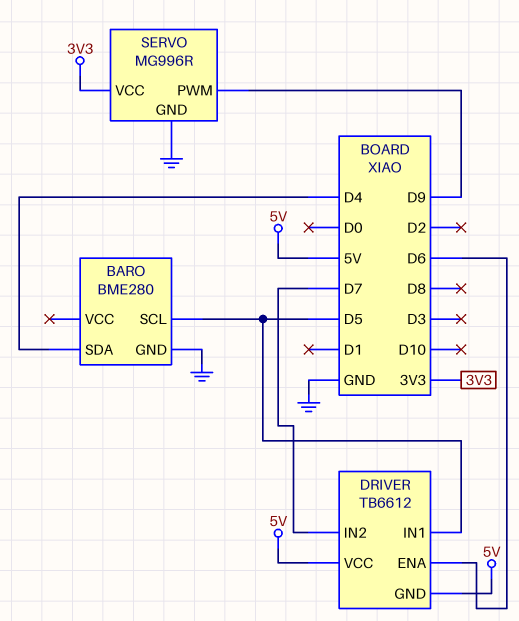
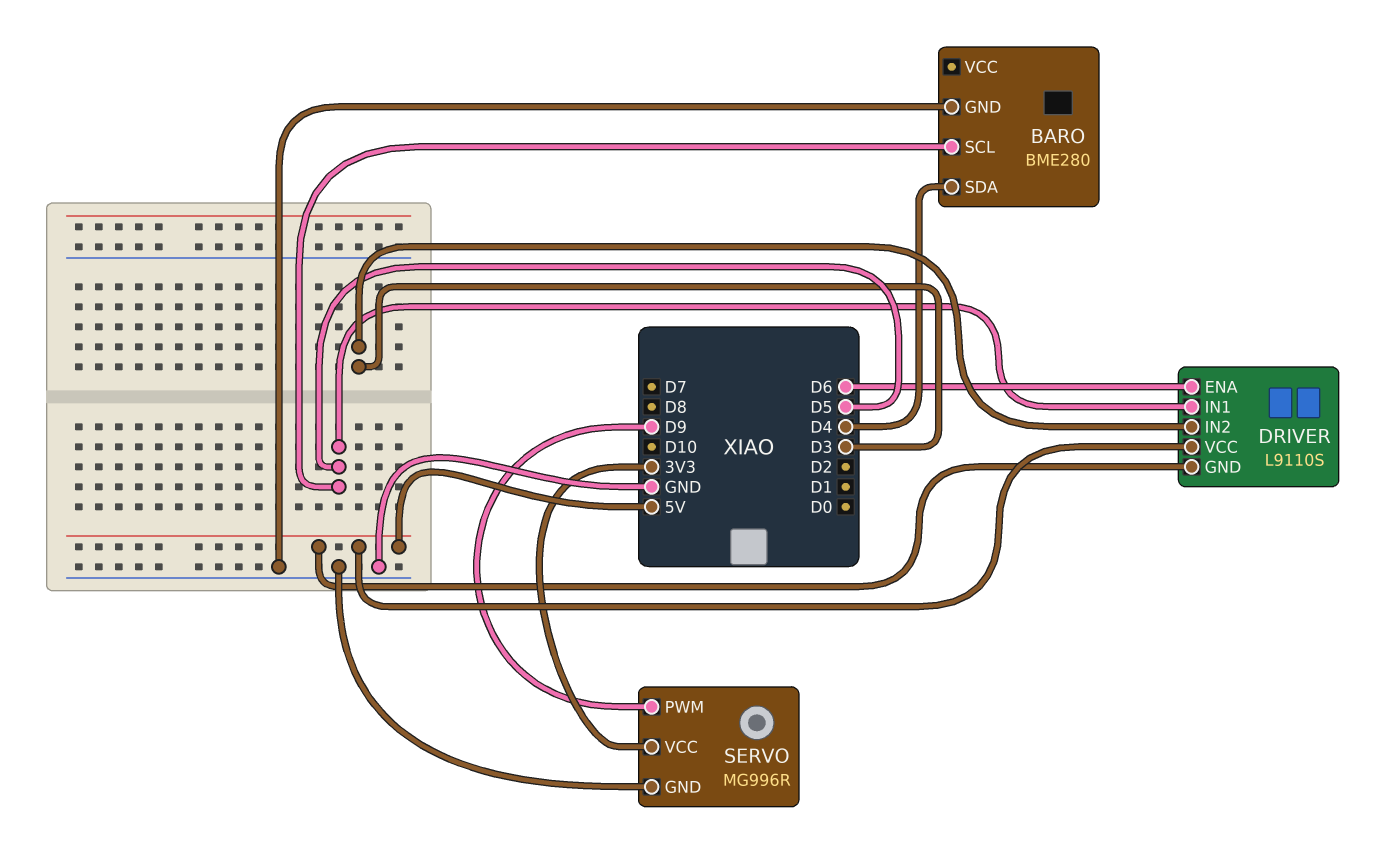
DRIVER: TB6612 -> L9110S
DRIVER pin IN2: D7 -> D3

